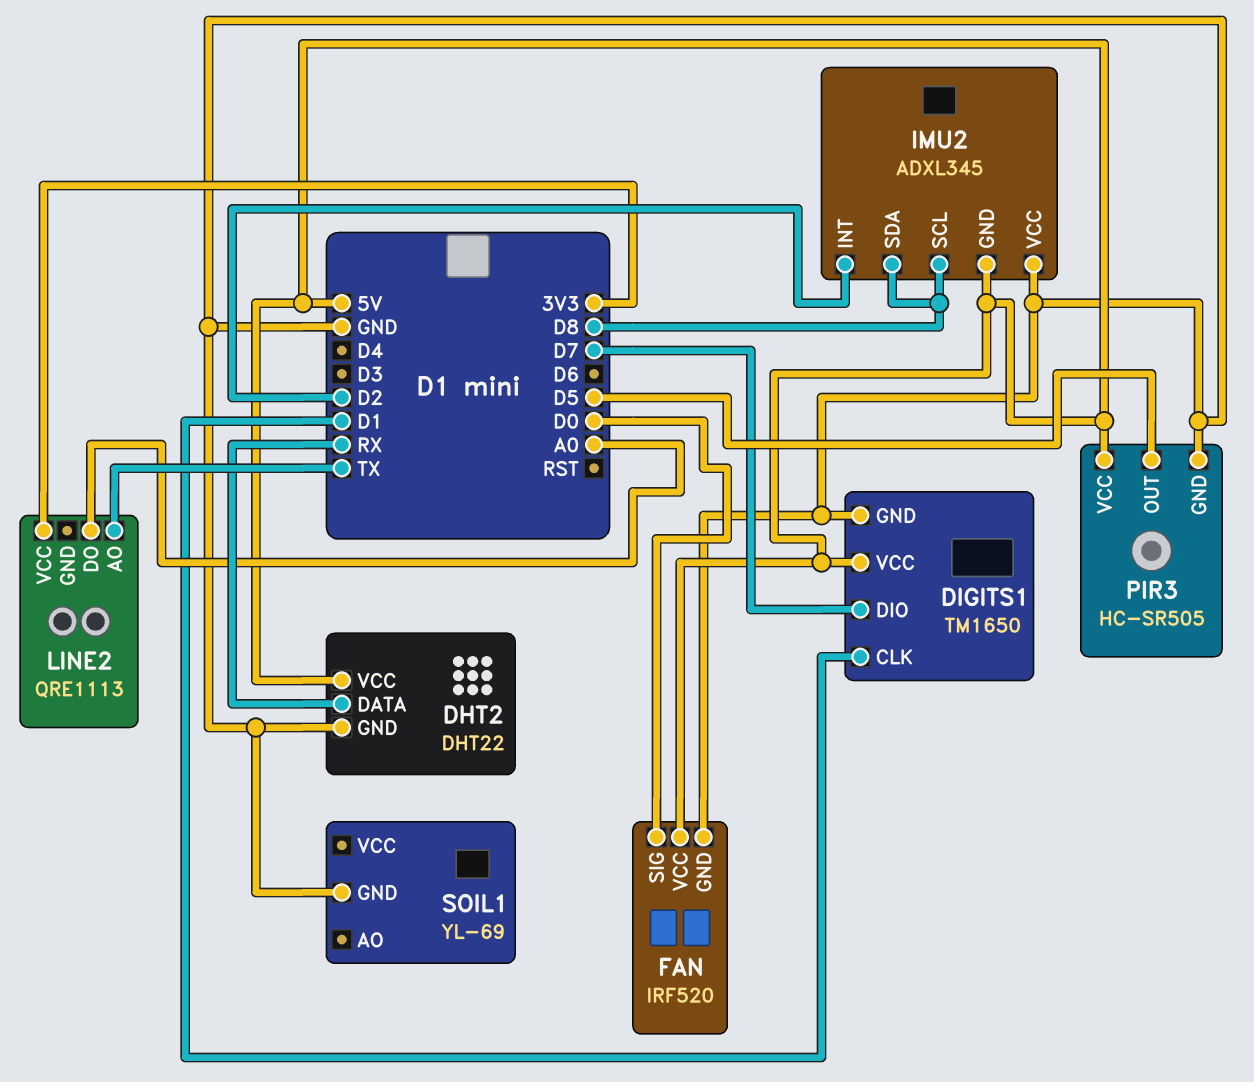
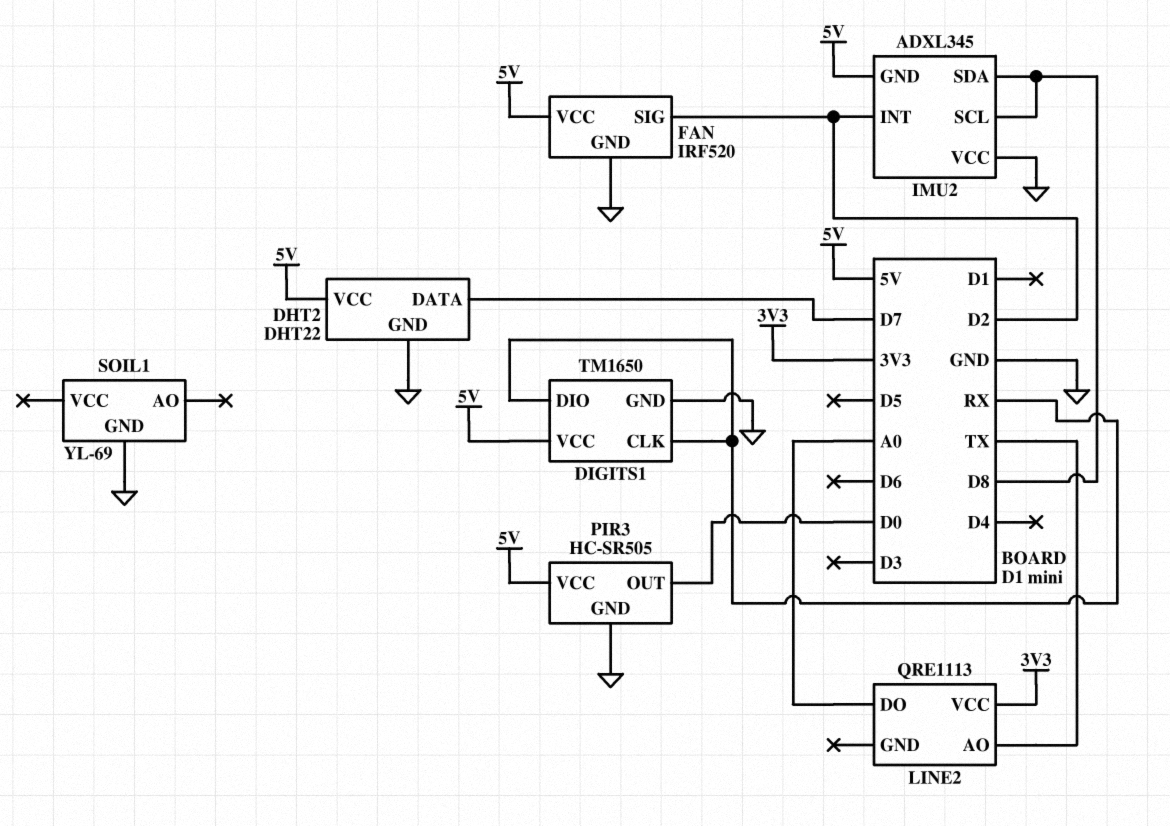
DHT2 pin DATA: RX -> D7
DIGITS1 pin CLK: D1 -> RX
DIGITS1 pin DIO: D7 -> RX
FAN pin SIG: D0 -> D2
PIR3 pin OUT: D5 -> D0

